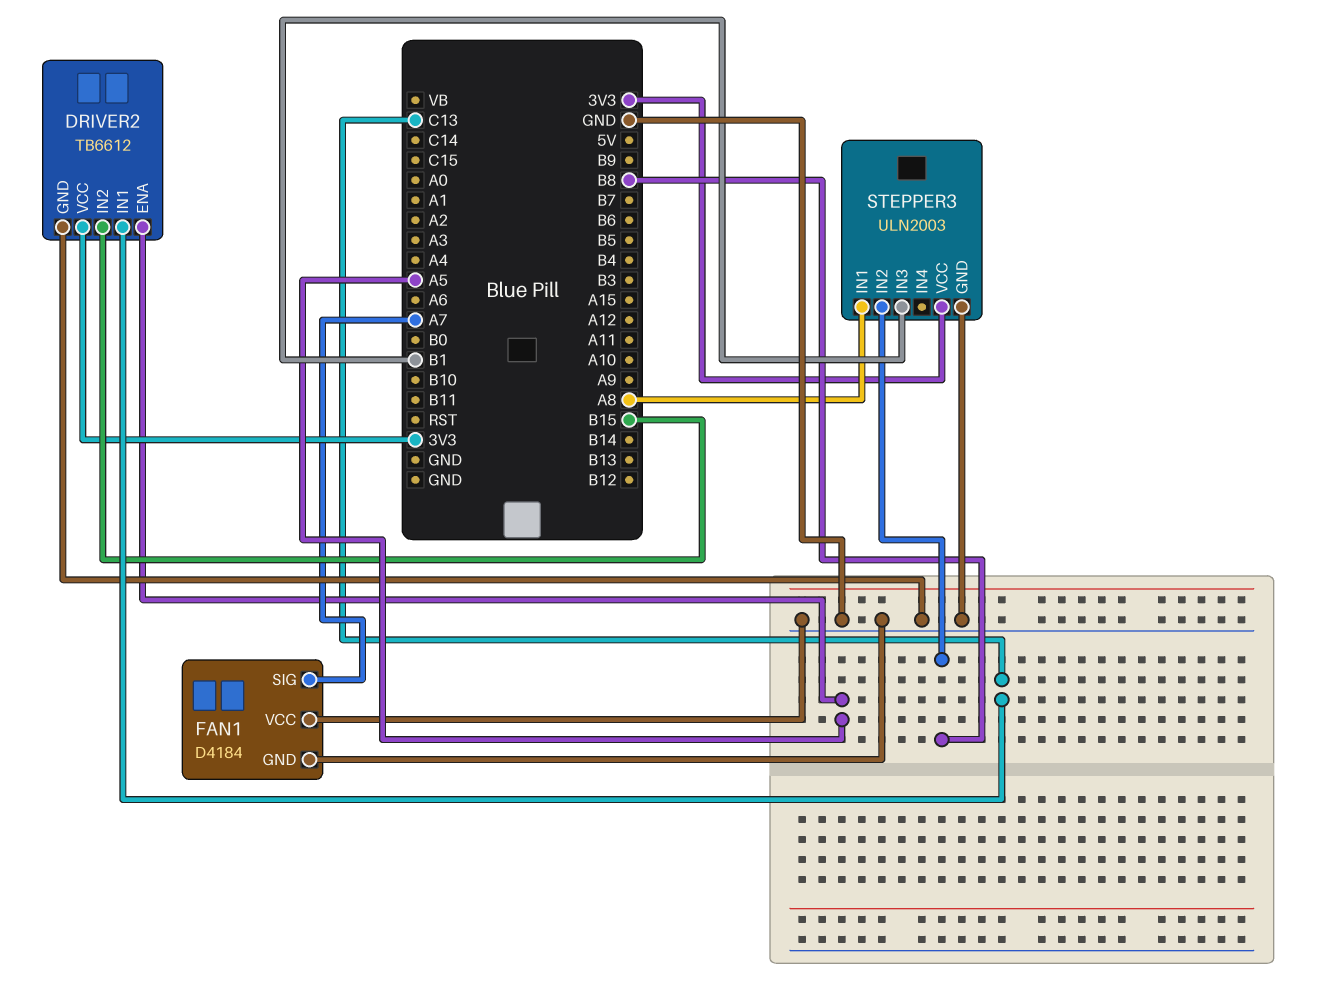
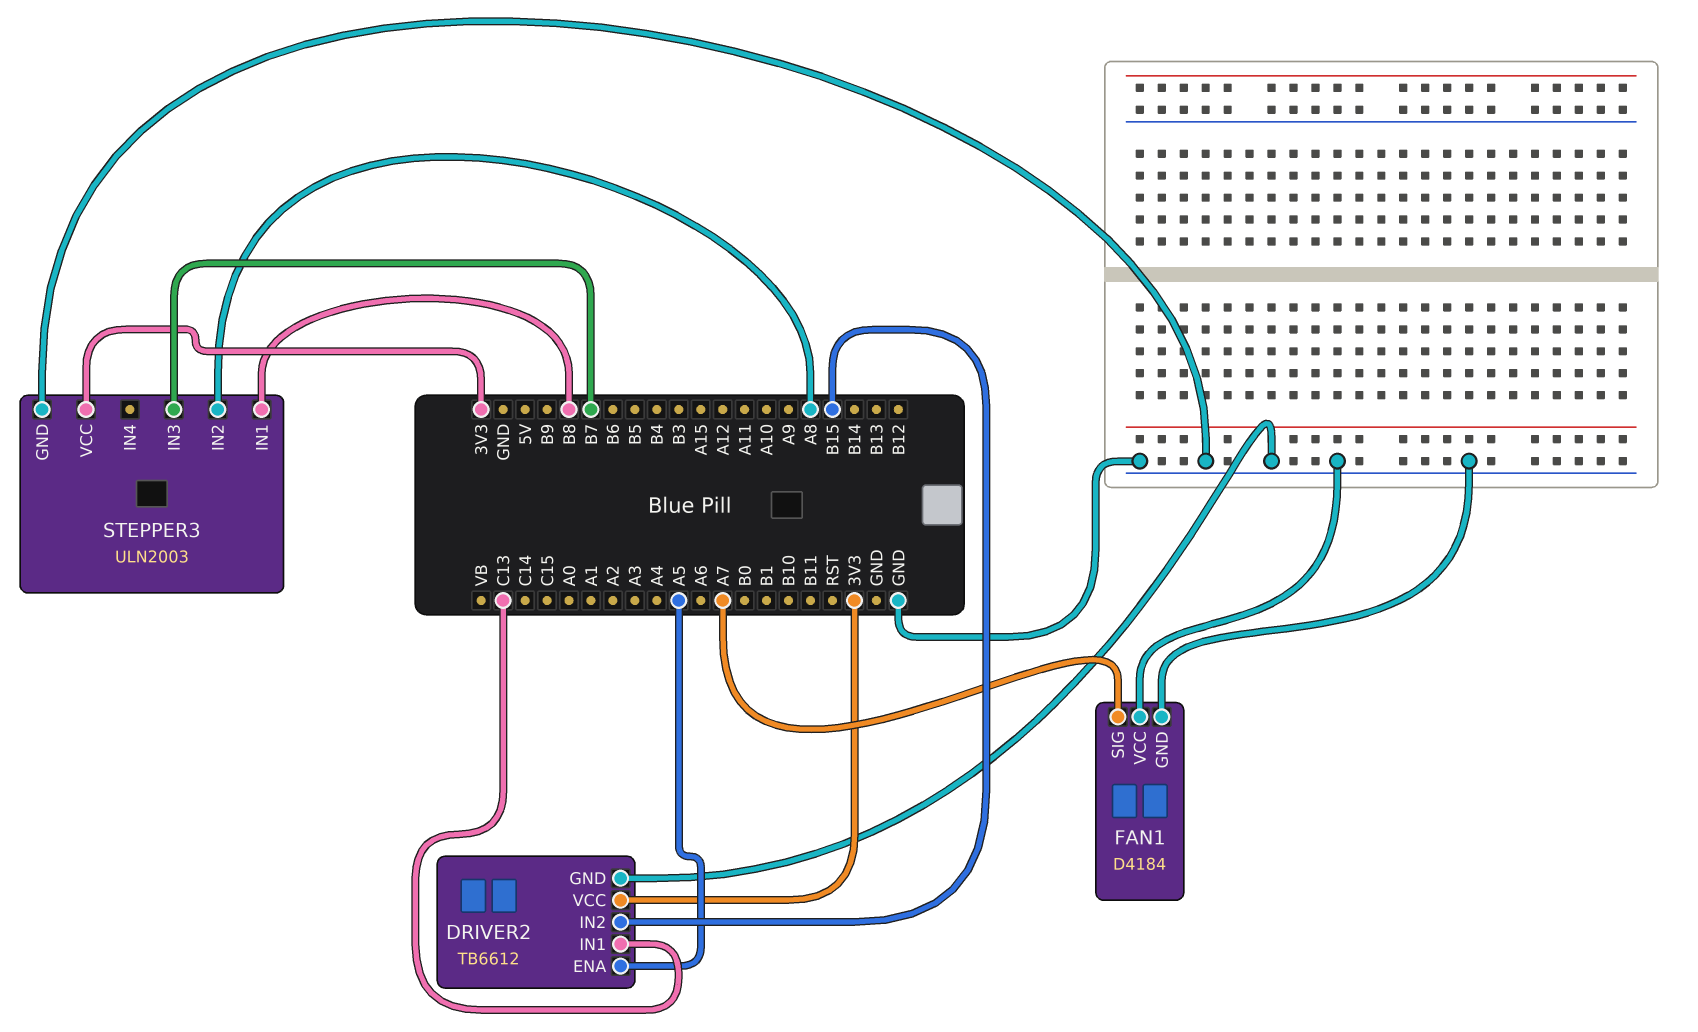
STEPPER3 pin IN1: A8 -> B8
STEPPER3 pin IN2: B8 -> A8
STEPPER3 pin IN3: B1 -> B7

